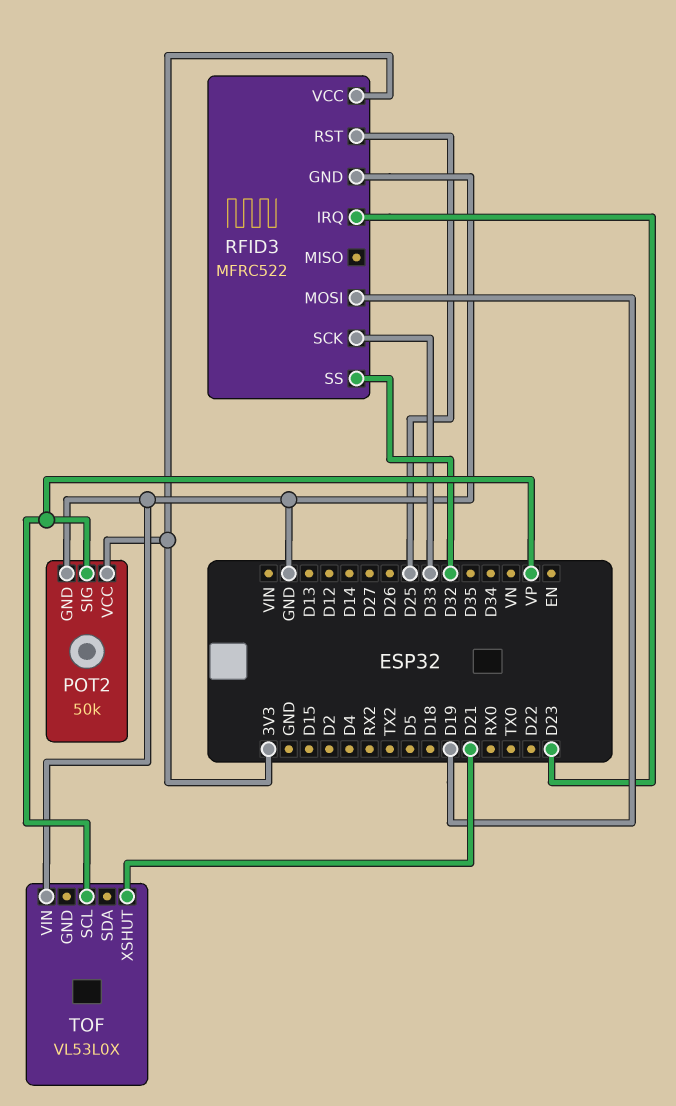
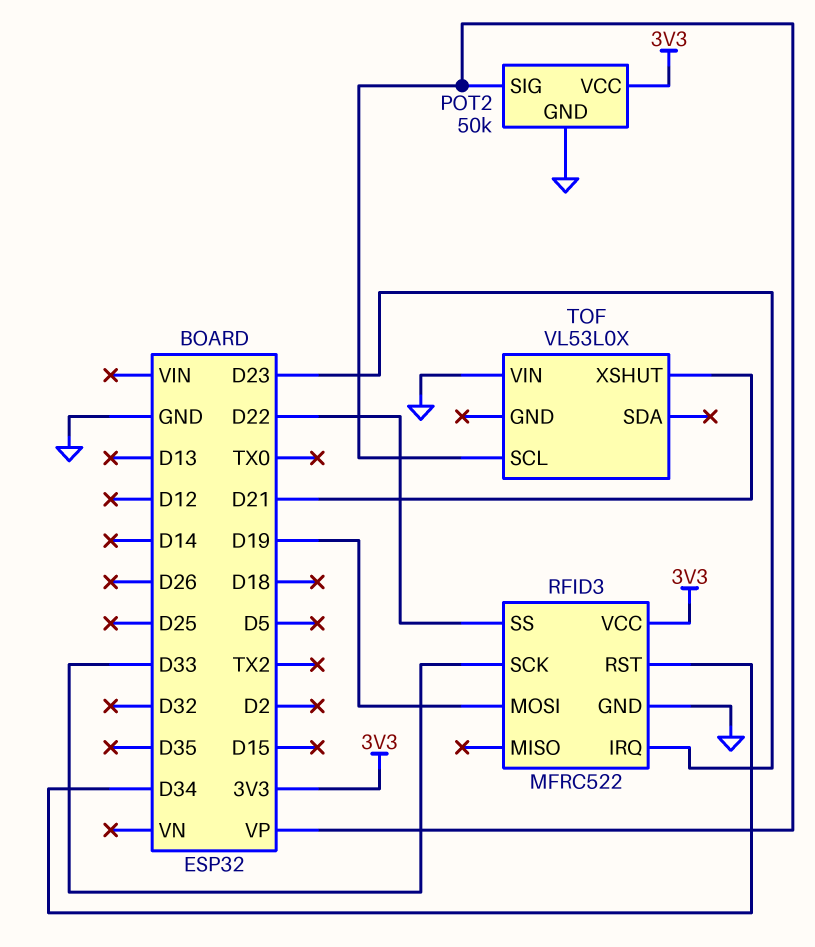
RFID3 pin RST: D25 -> D34
RFID3 pin SS: D32 -> D22

